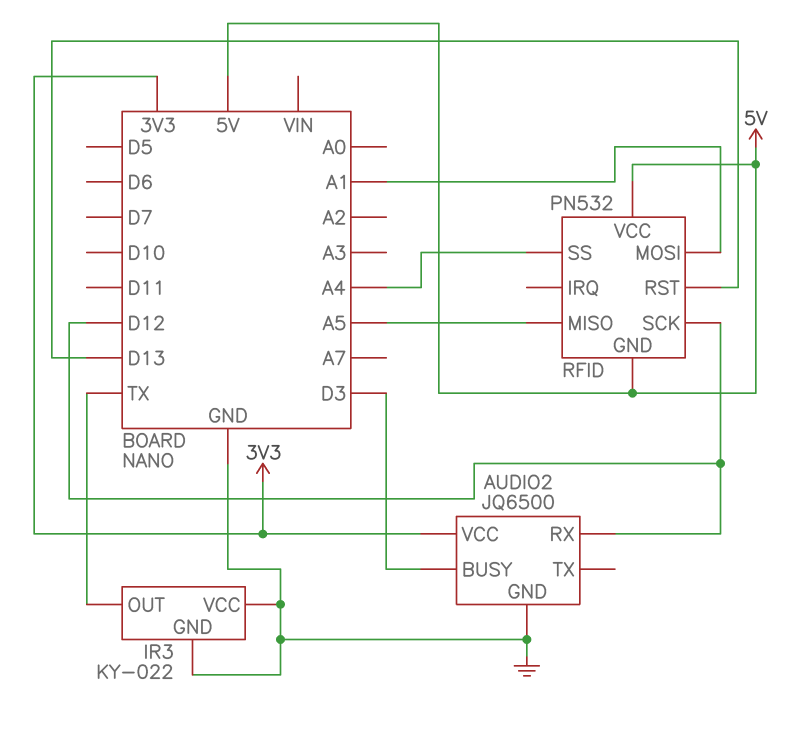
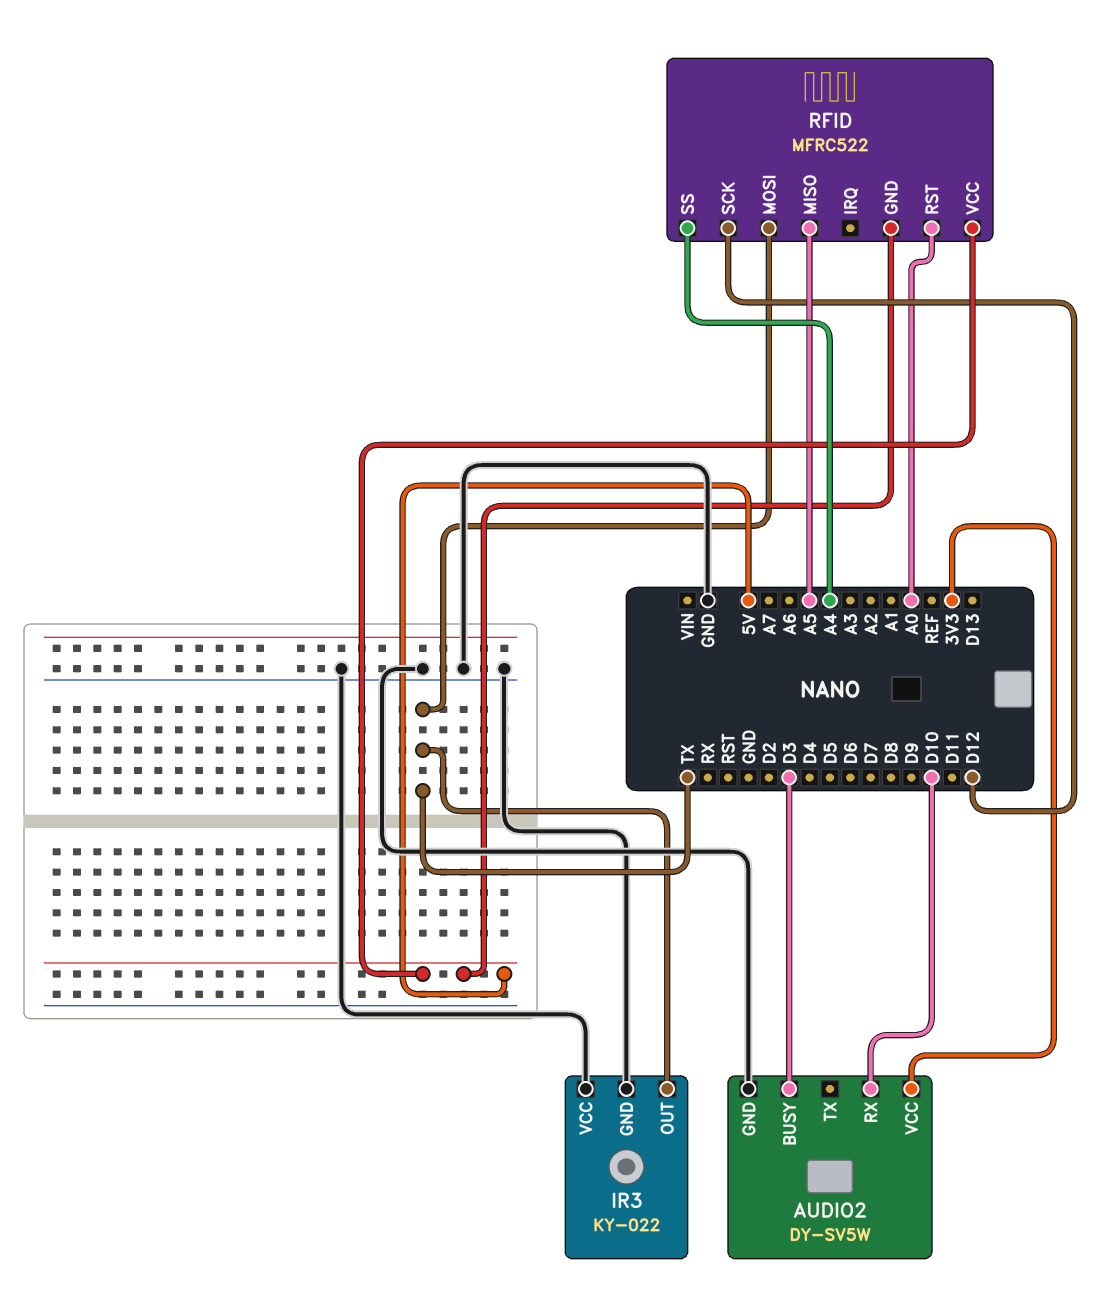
AUDIO2: JQ6500 -> DY-SV5W
AUDIO2 pin RX: D12 -> D10
RFID: PN532 -> MFRC522
RFID pin MOSI: A1 -> TX
RFID pin RST: D13 -> A0

